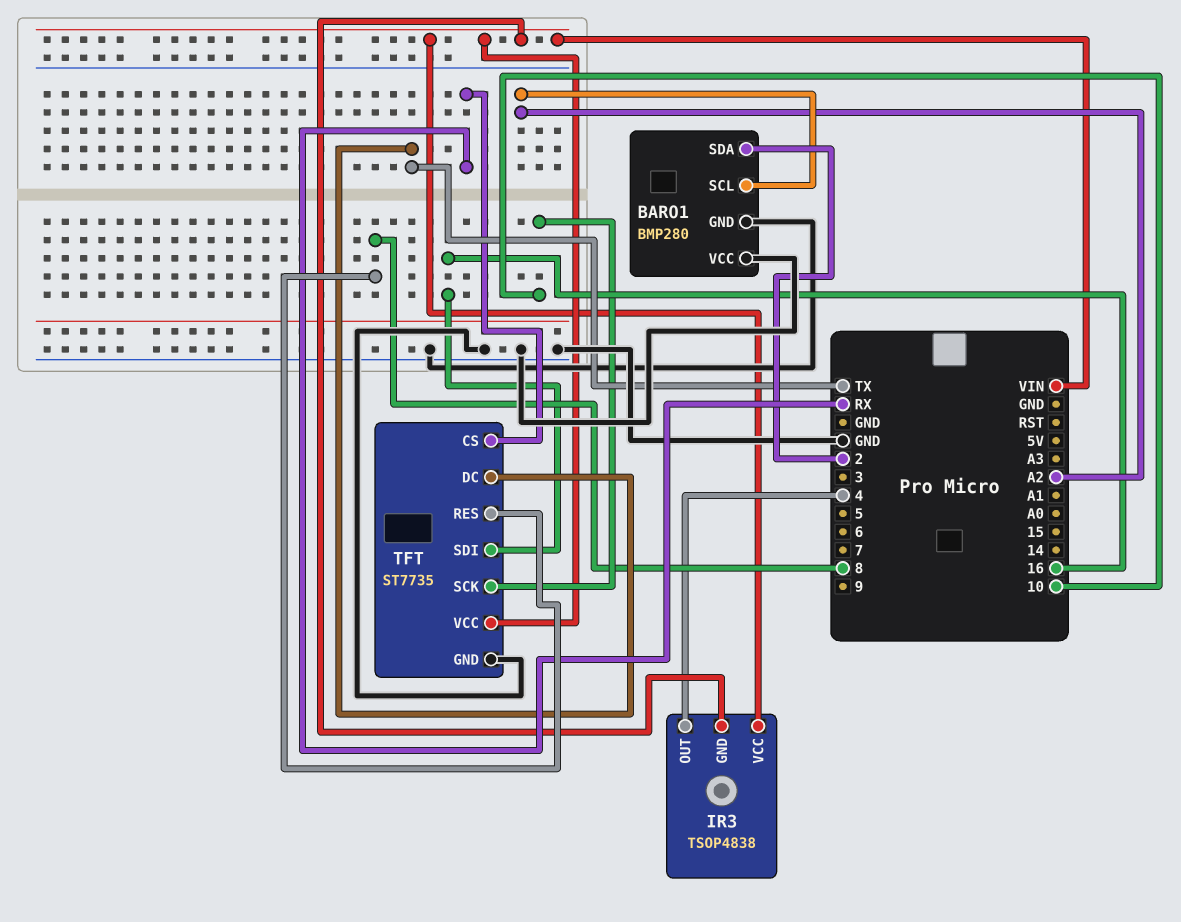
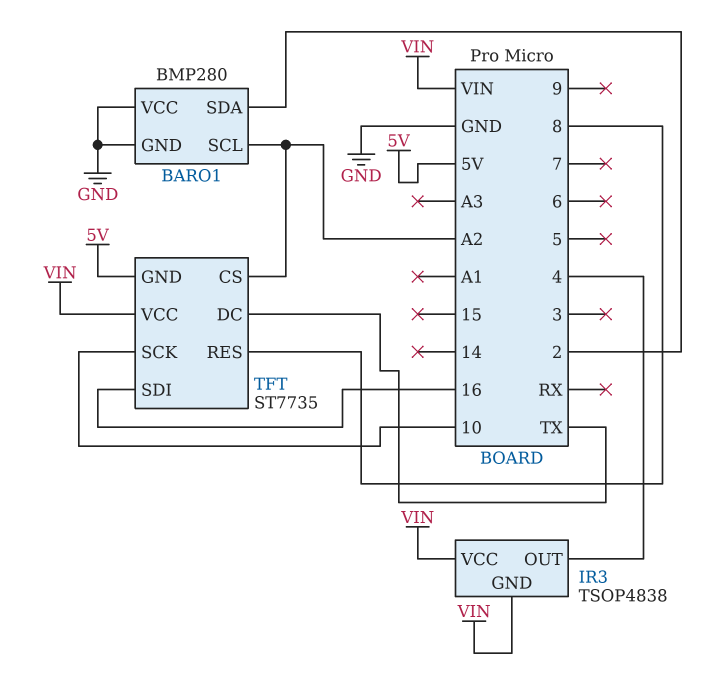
TFT pin CS: RX -> A2
TFT pin GND: GND -> 5V

